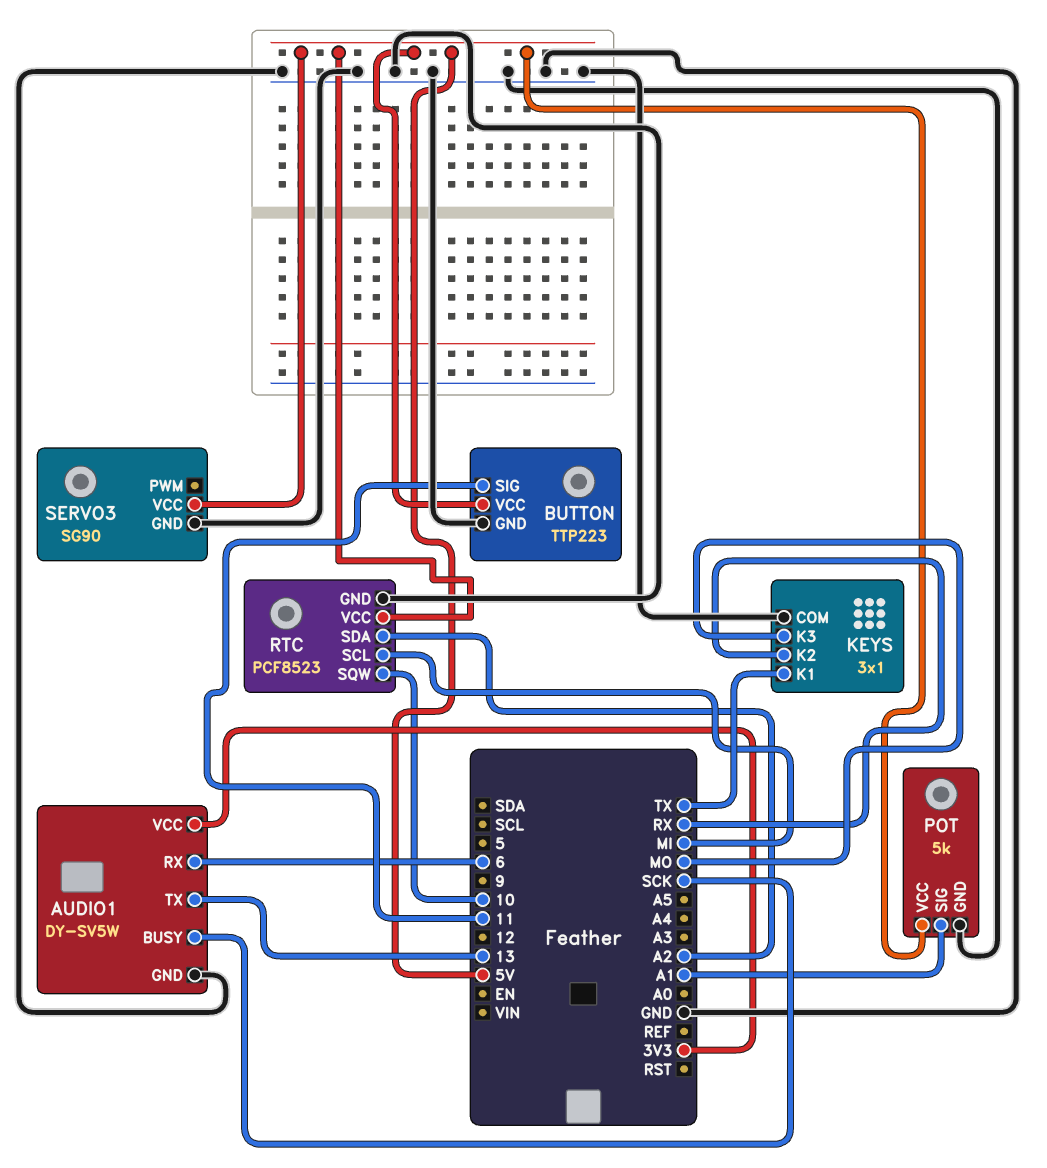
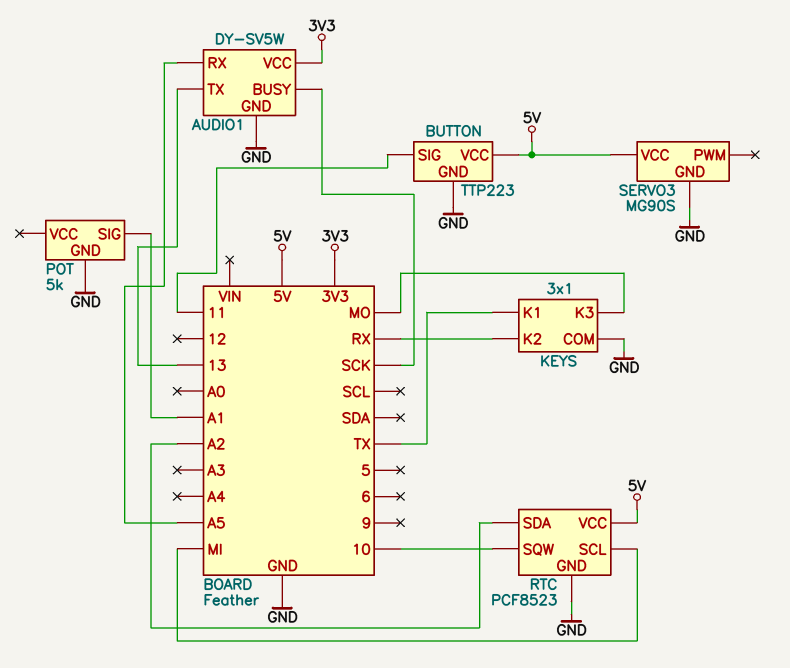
AUDIO1 pin RX: 6 -> A5
POT pin VCC: 5V -> none
SERVO3: SG90 -> MG90S

